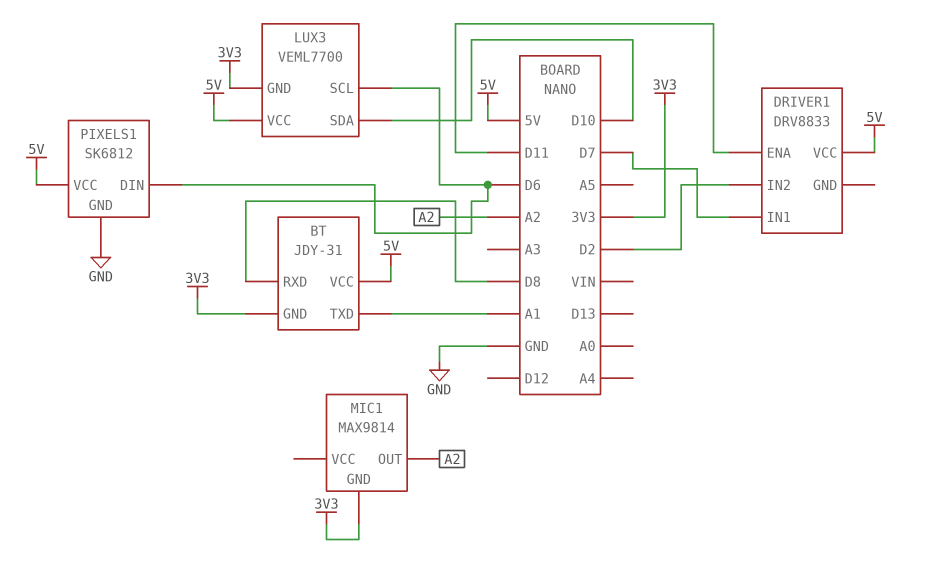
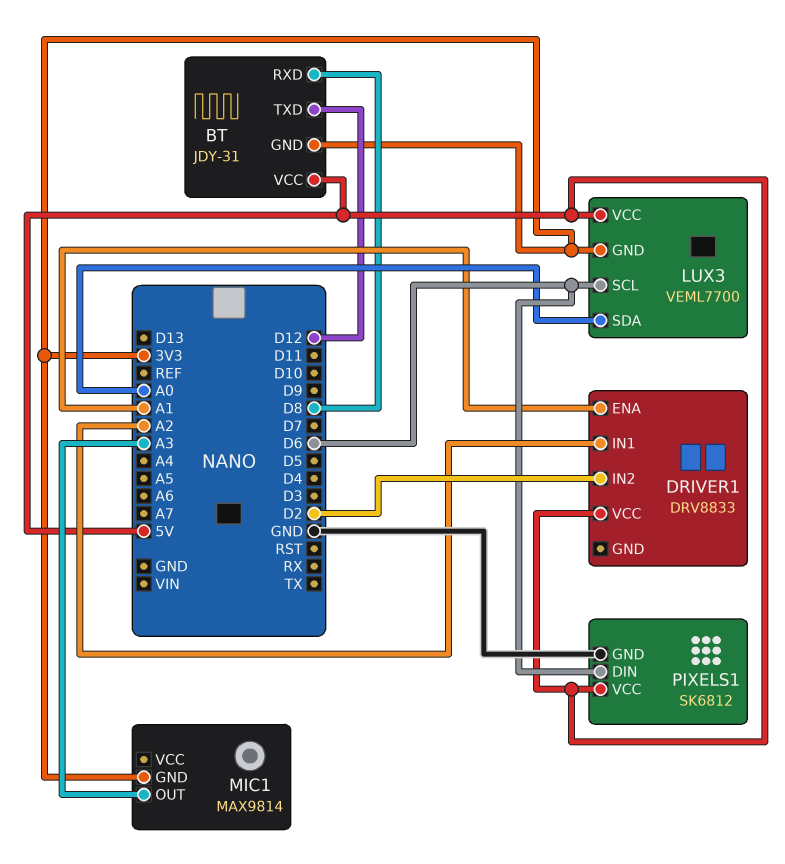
BT pin TXD: A1 -> D12
DRIVER1 pin ENA: D11 -> A1
DRIVER1 pin IN1: D7 -> A2
LUX3 pin SDA: D10 -> A0
MIC1 pin OUT: A2 -> A3

